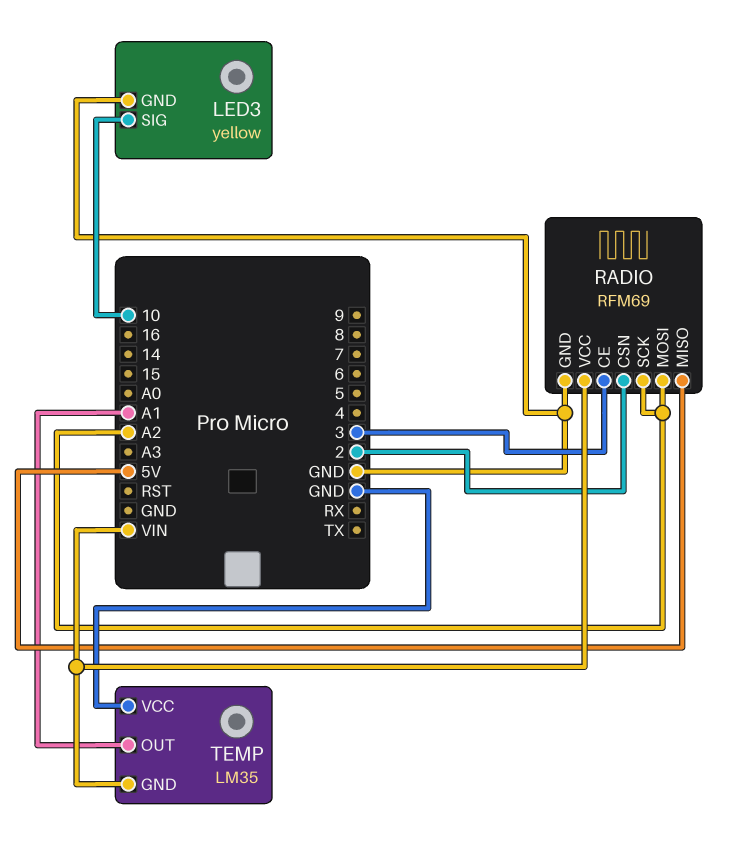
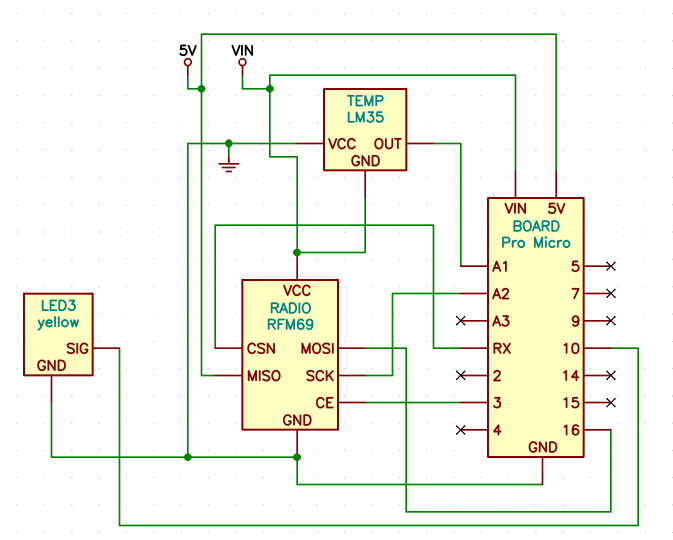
RADIO pin CSN: 2 -> RX
RADIO pin MOSI: A2 -> 16

